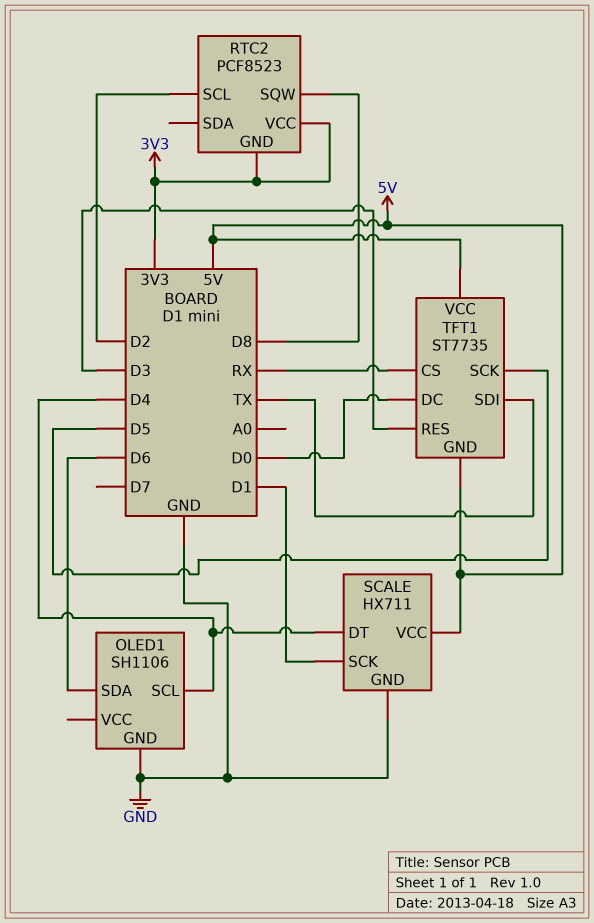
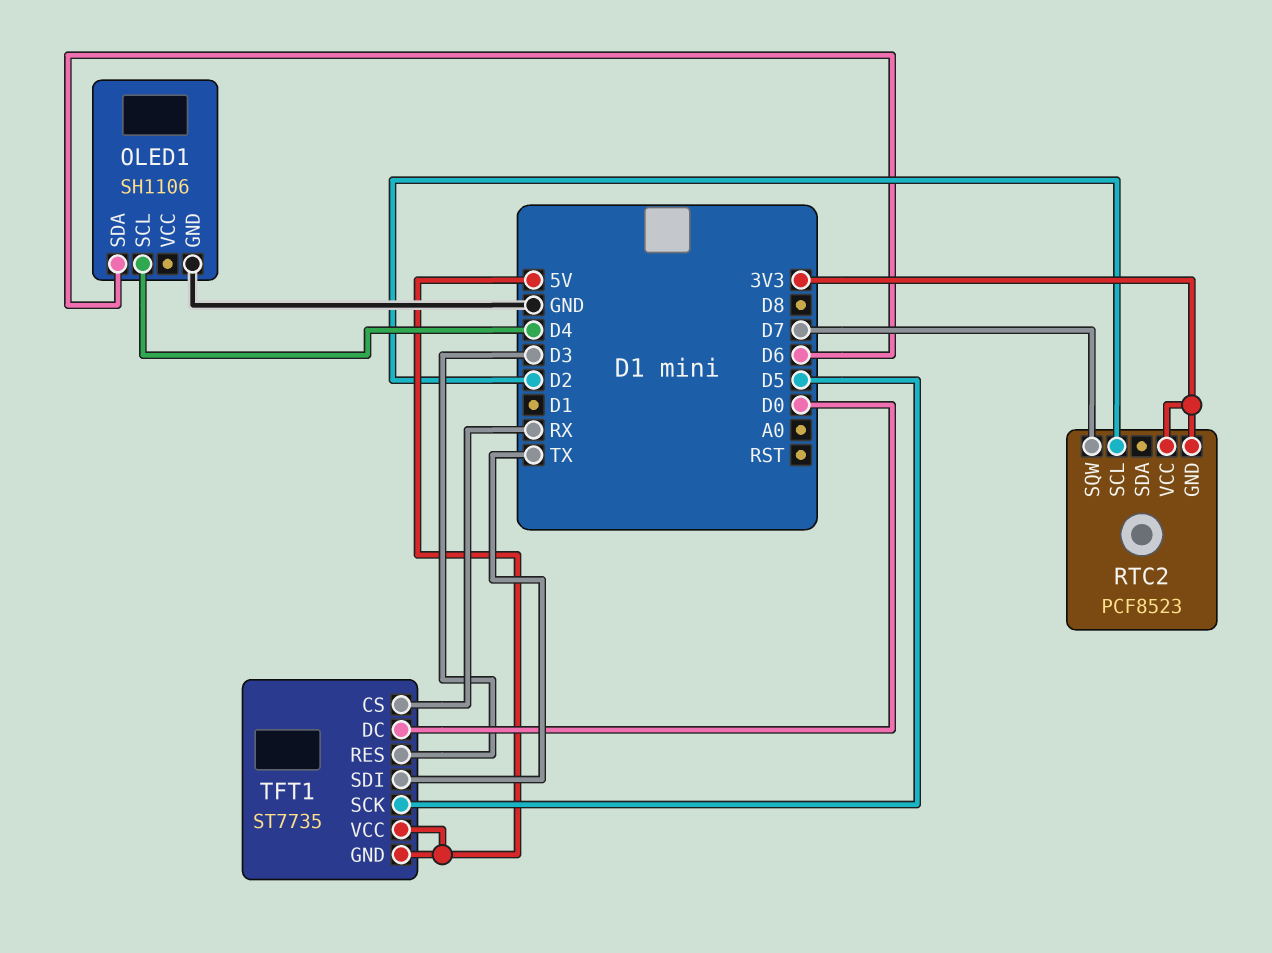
RTC2 pin SQW: D8 -> D7
SCALE: HX711 -> none
SCALE pin DT: D4 -> none
SCALE pin GND: GND -> none
SCALE pin SCK: D1 -> none
SCALE pin VCC: 5V -> none

